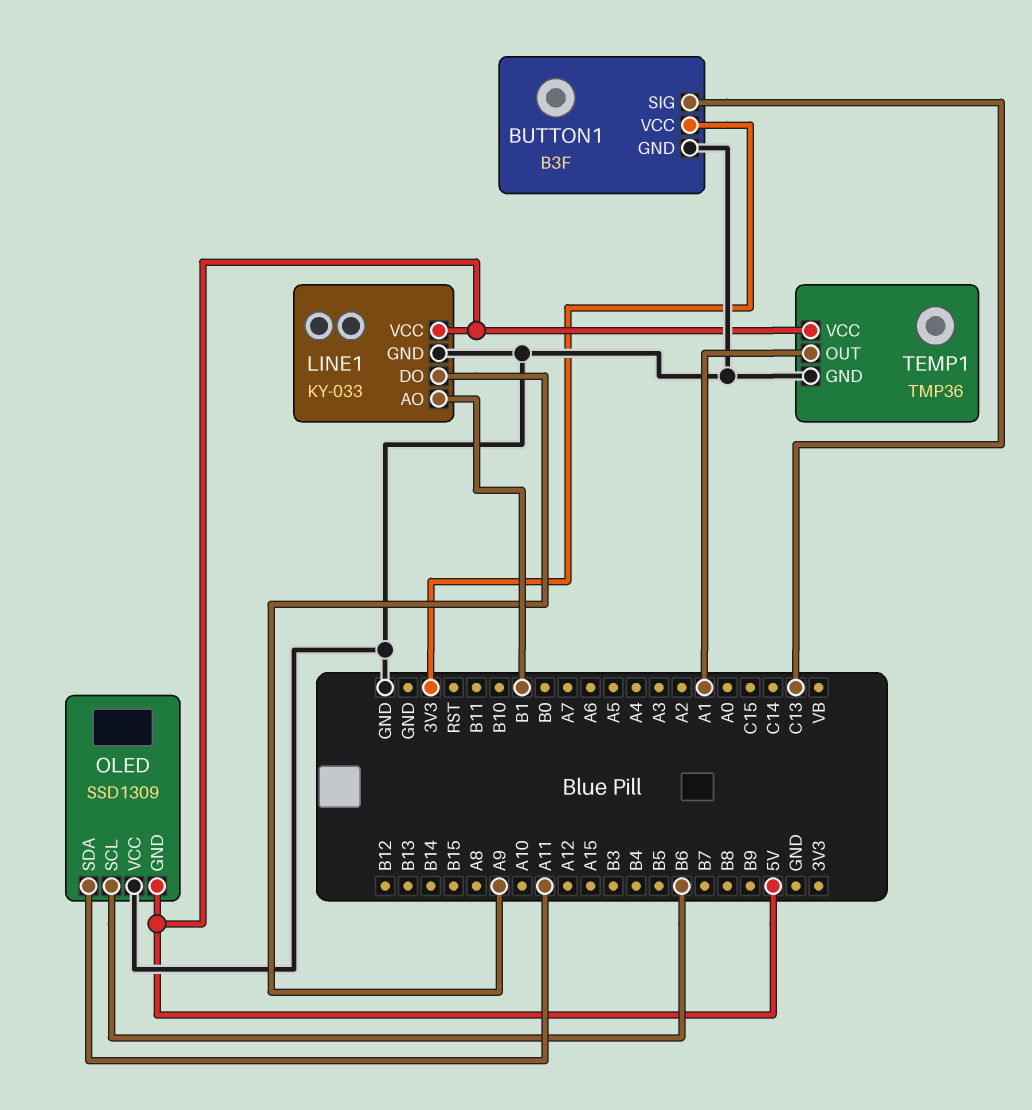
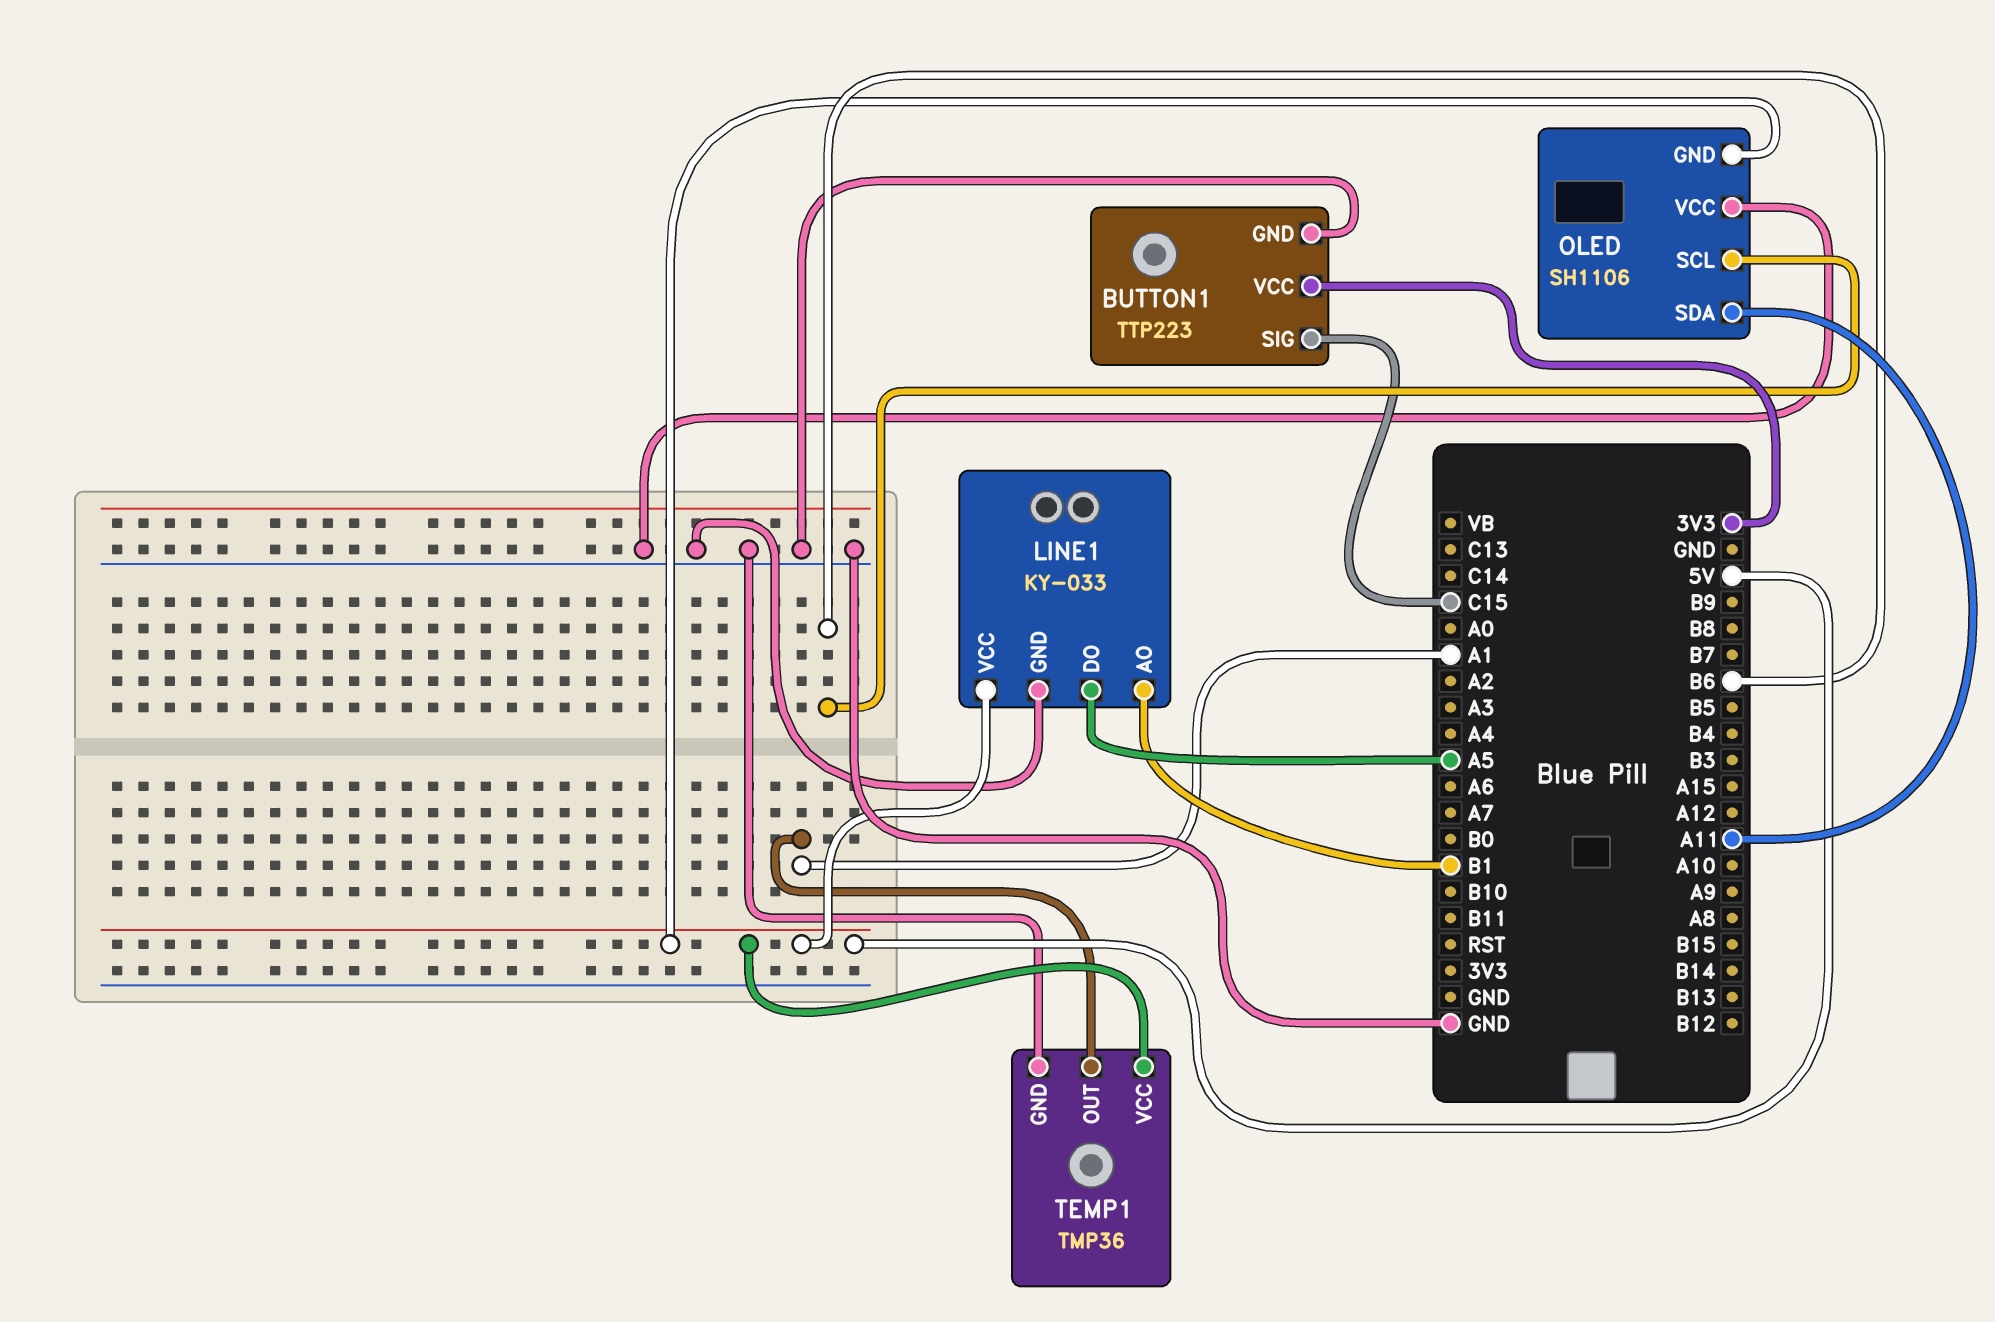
BUTTON1: B3F -> TTP223
BUTTON1 pin SIG: C13 -> C15
LINE1 pin DO: A9 -> A5
OLED: SSD1309 -> SH1106

